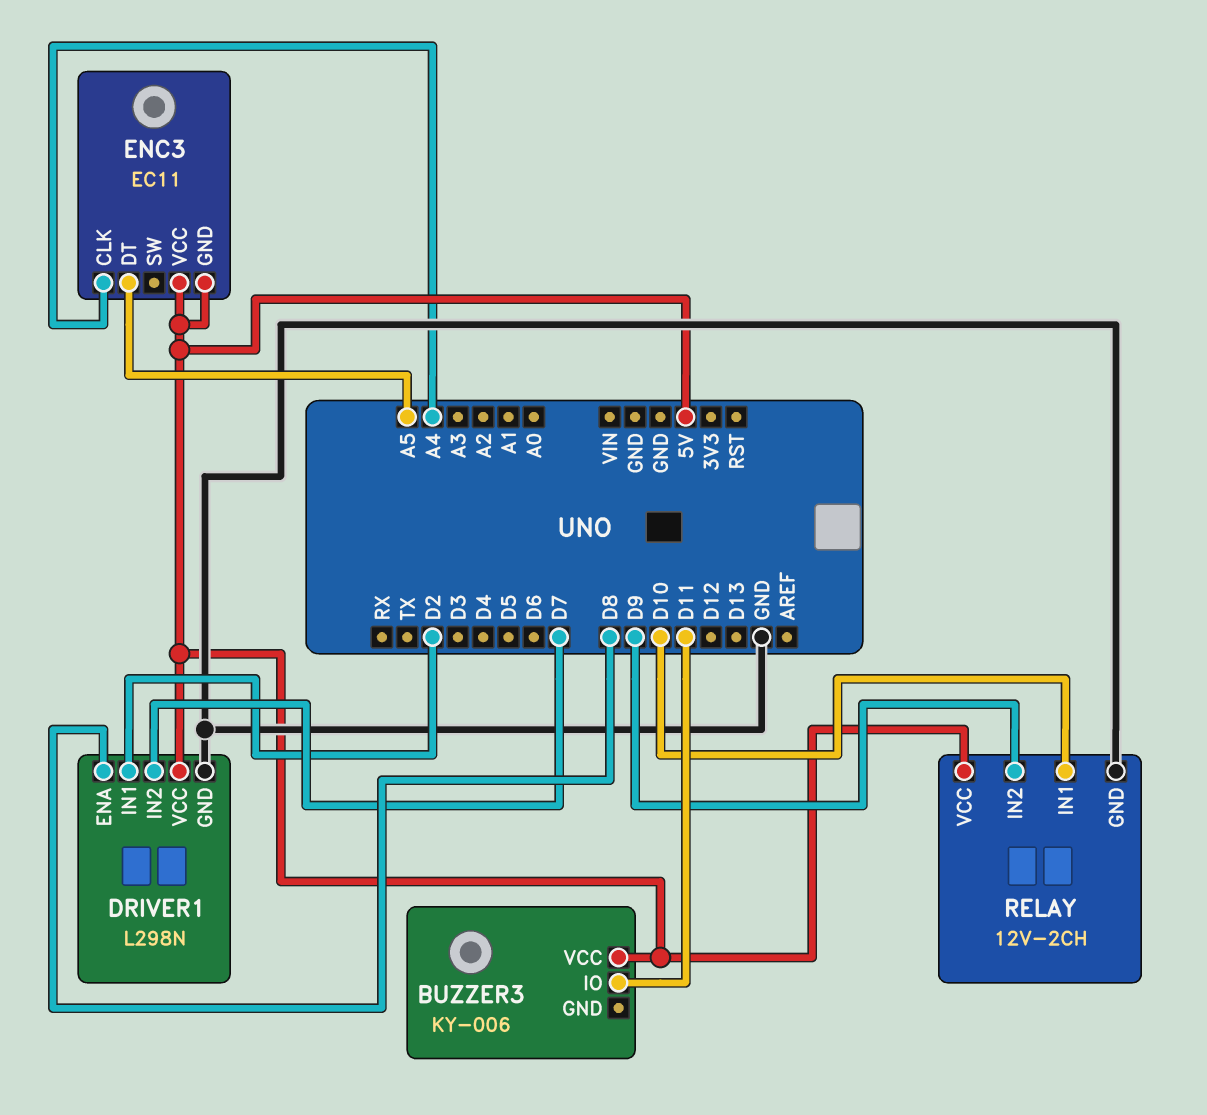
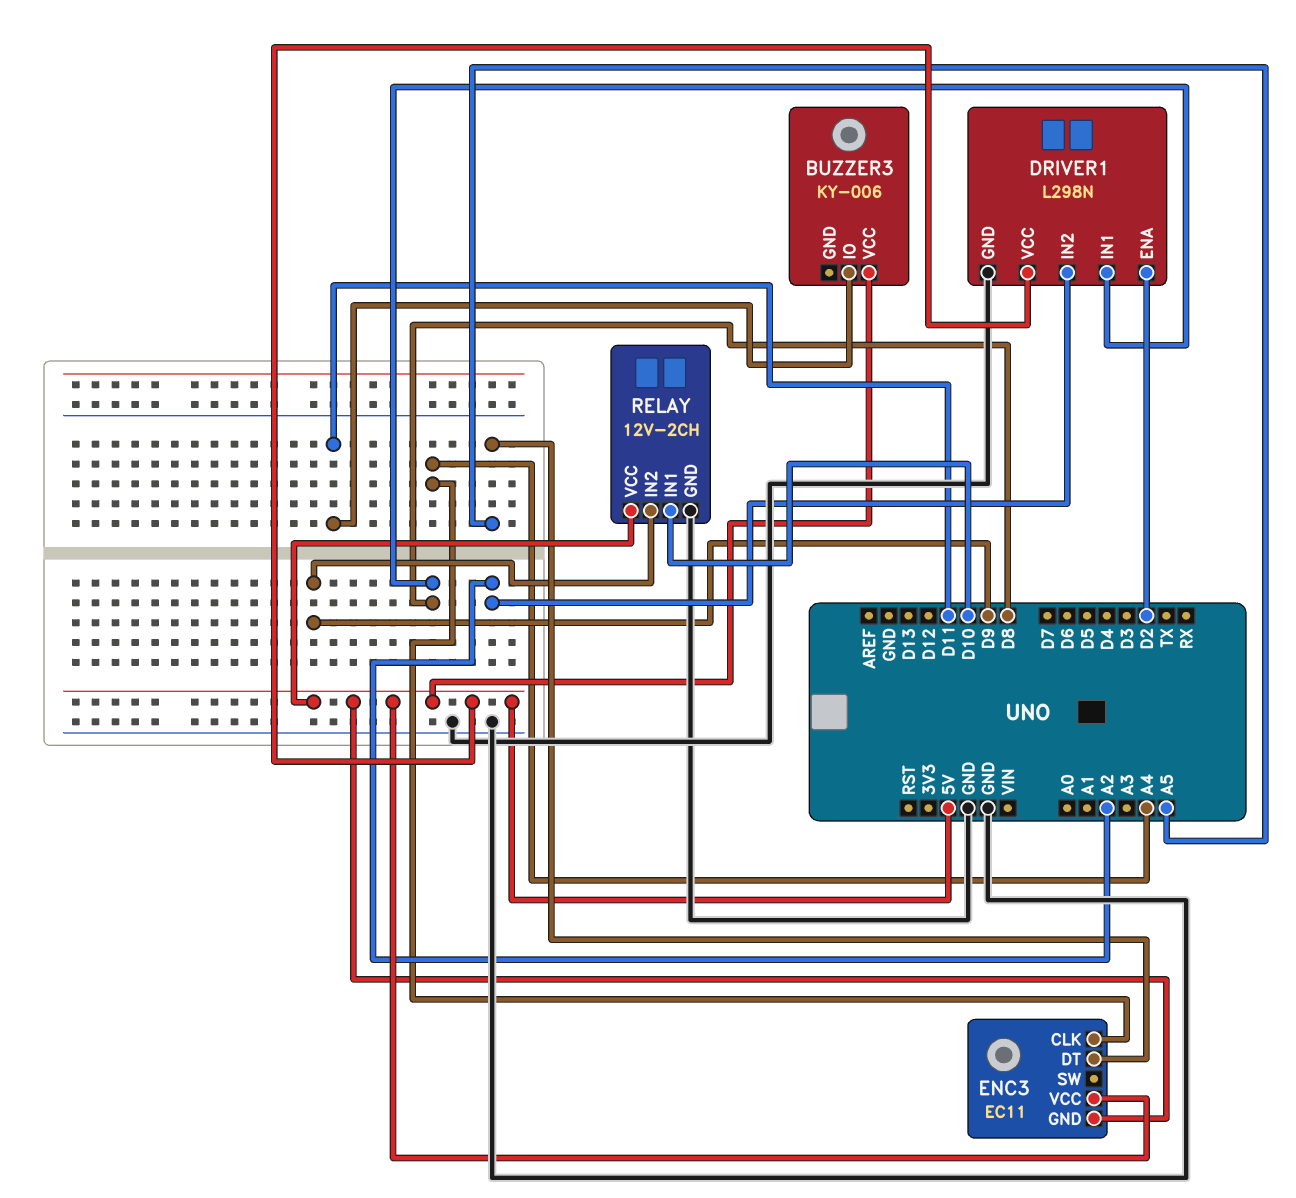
DRIVER1 pin ENA: D8 -> D2
DRIVER1 pin IN1: D2 -> D8
DRIVER1 pin IN2: D7 -> A2

